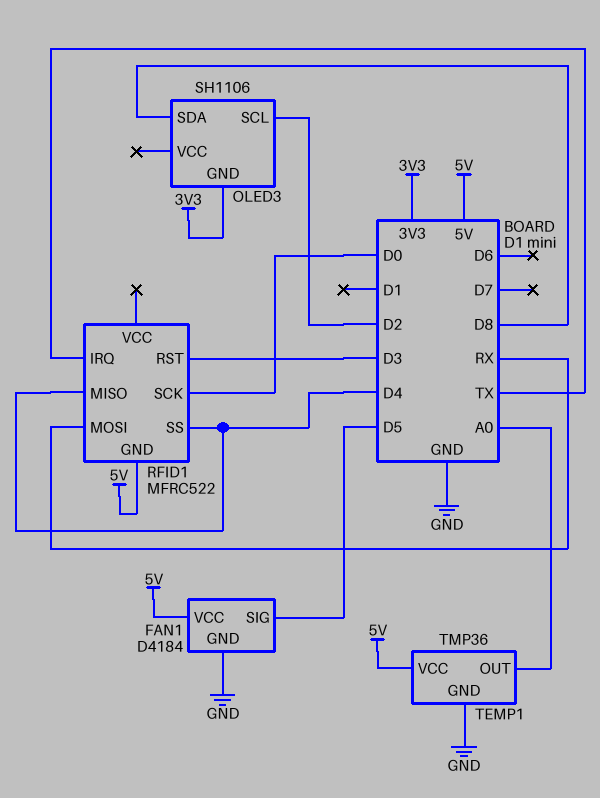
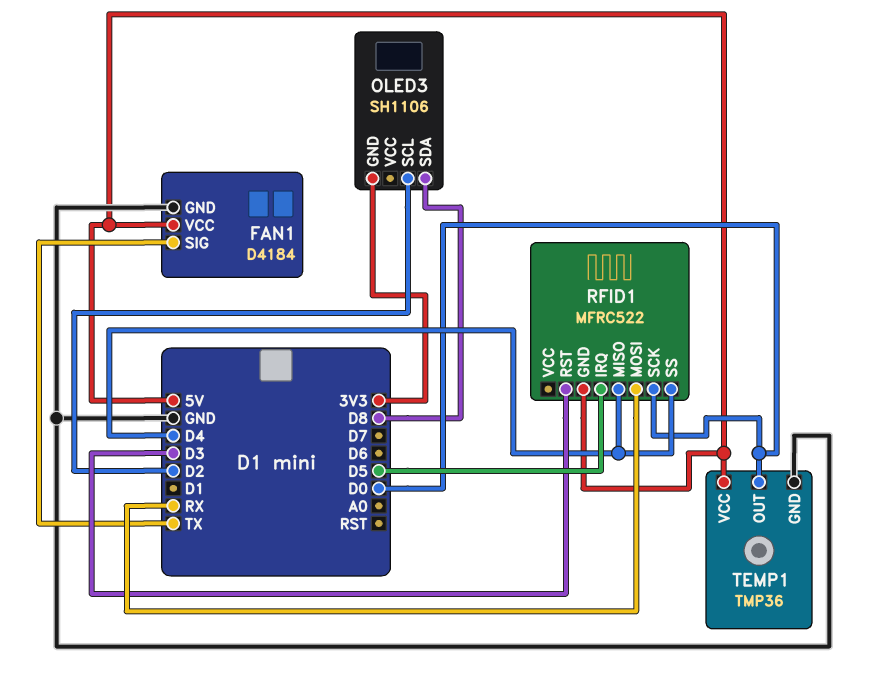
FAN1 pin SIG: D5 -> TX
RFID1 pin IRQ: TX -> D5
TEMP1 pin OUT: A0 -> D0

